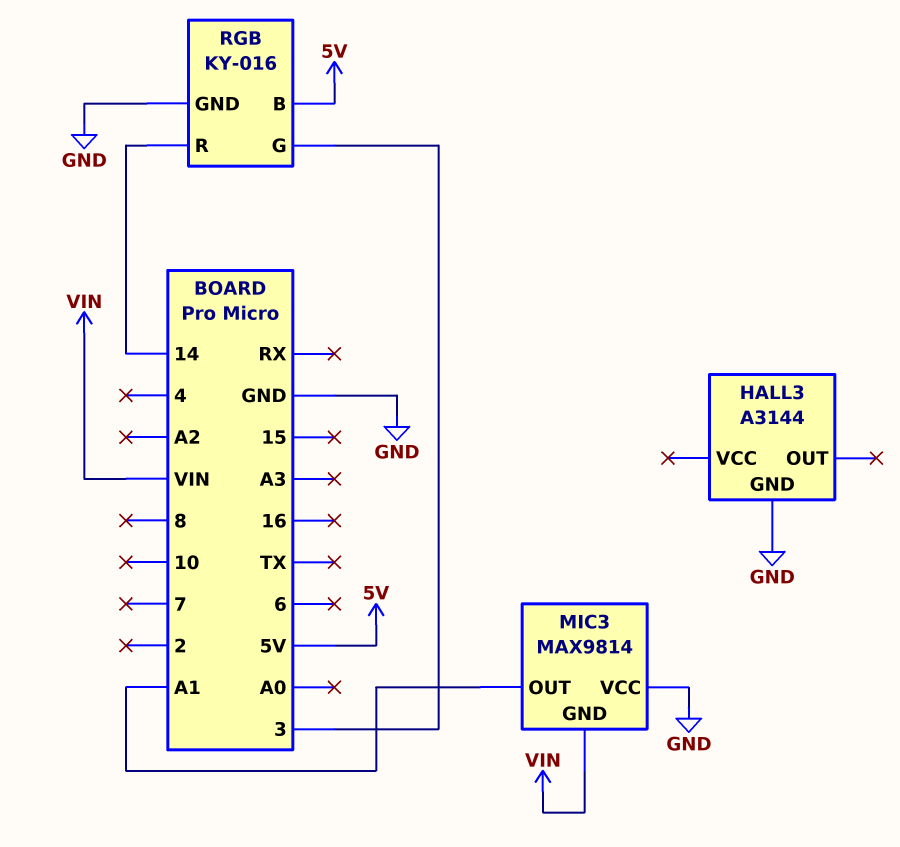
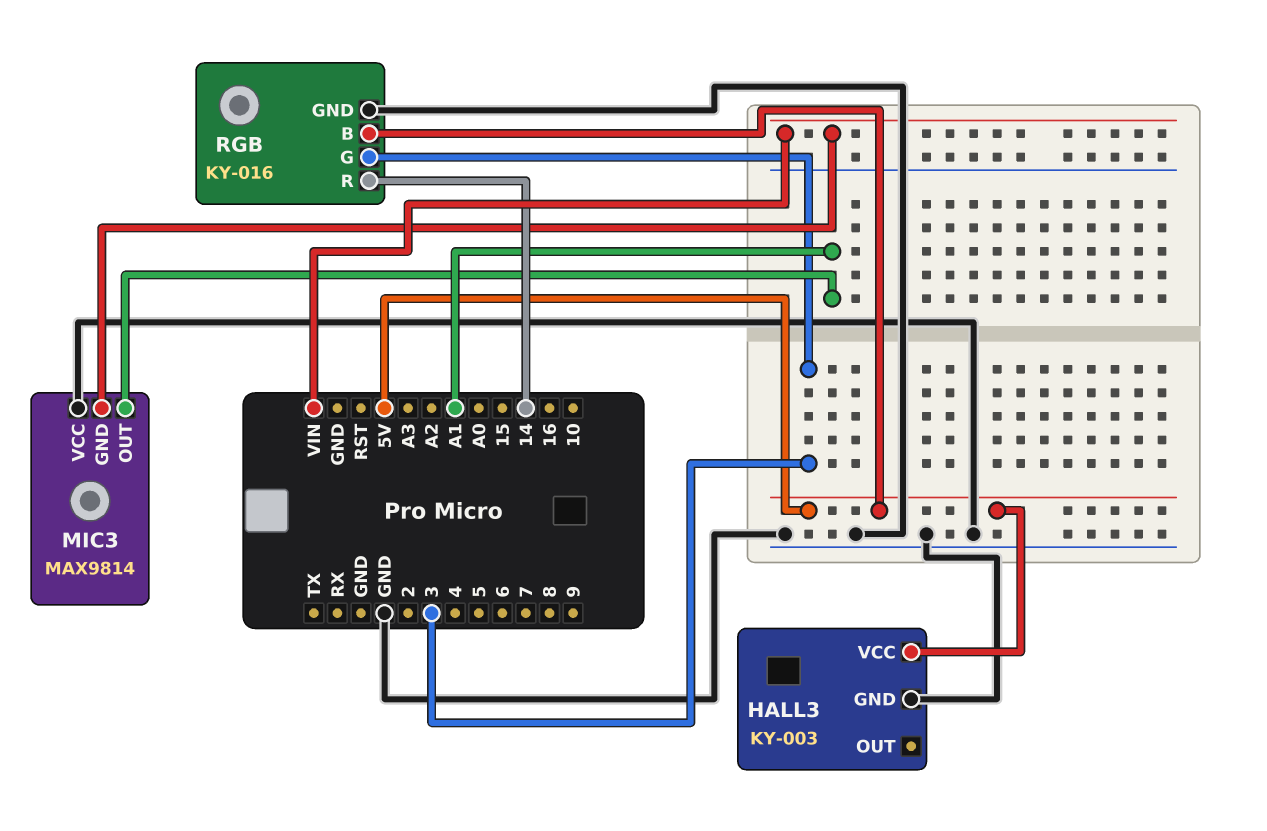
HALL3: A3144 -> KY-003
HALL3 pin VCC: none -> 5V

